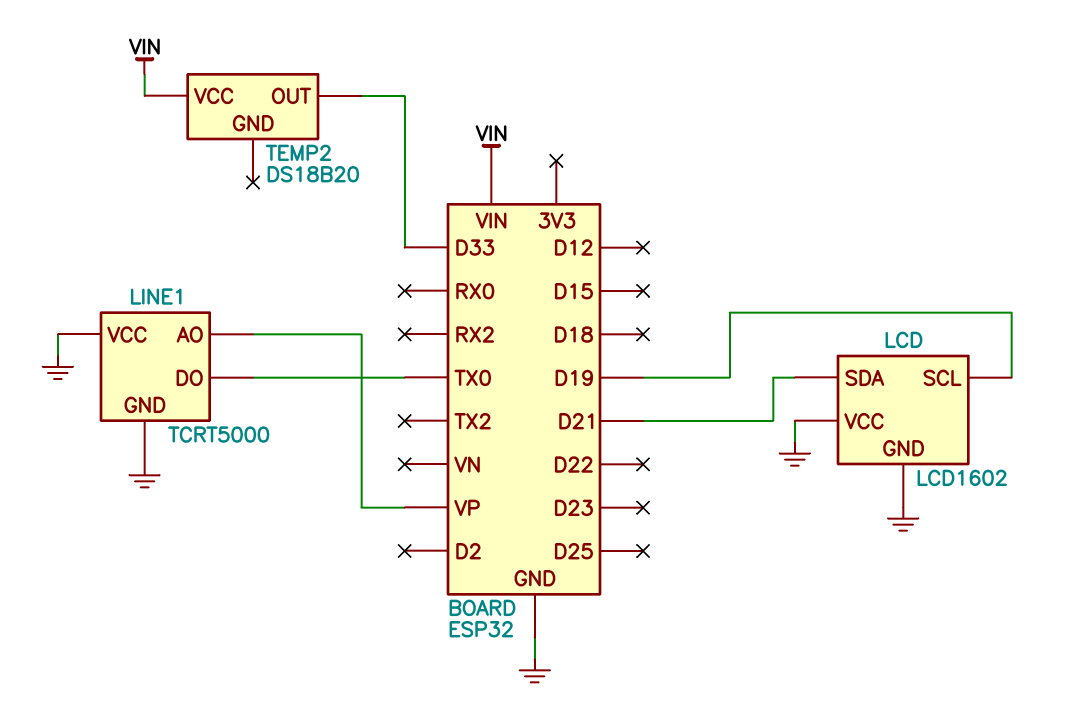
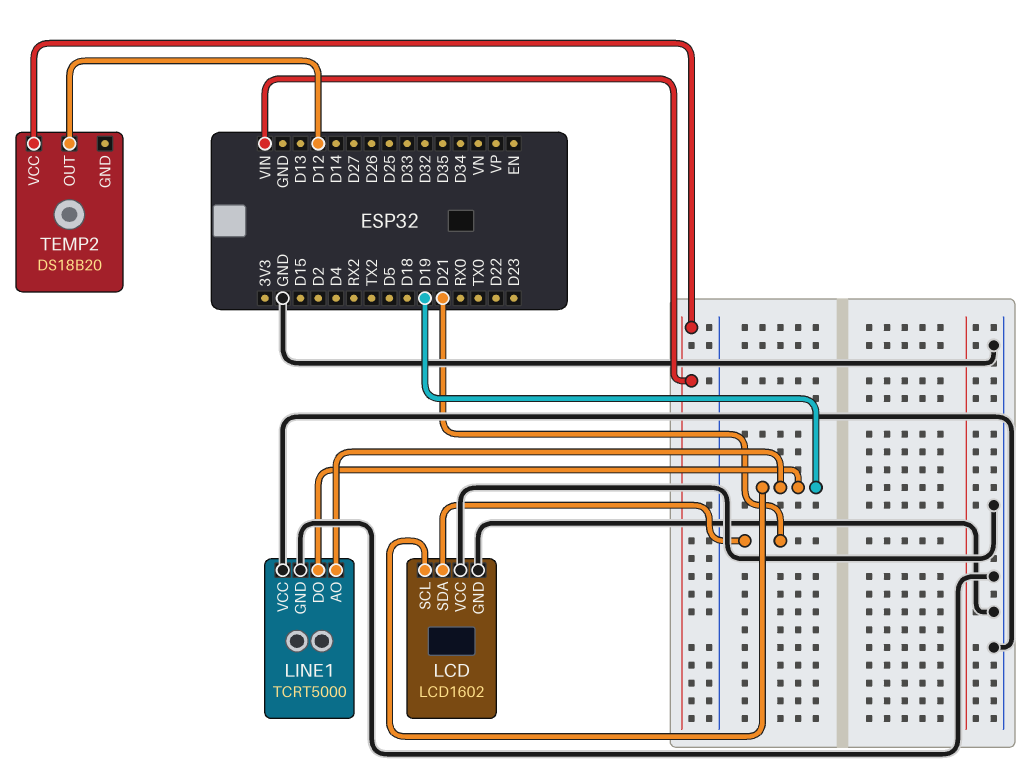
LINE1 pin AO: VP -> D19
LINE1 pin DO: TX0 -> D19
TEMP2 pin OUT: D33 -> D12

